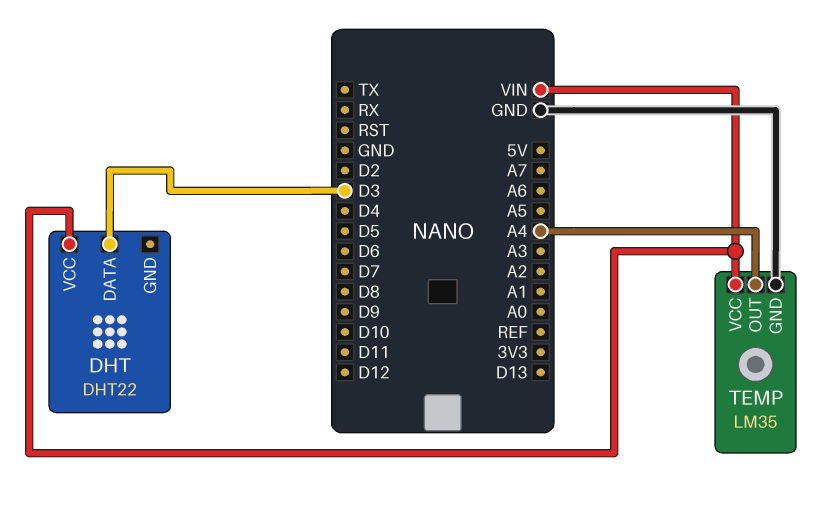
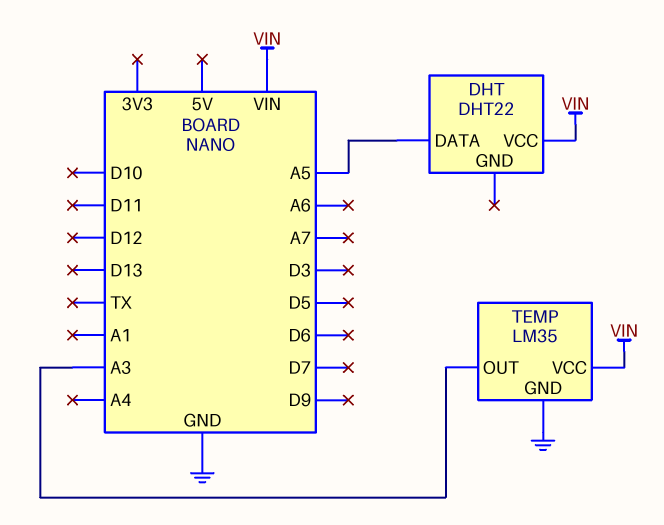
DHT pin DATA: D3 -> A5
TEMP pin OUT: A4 -> A3

